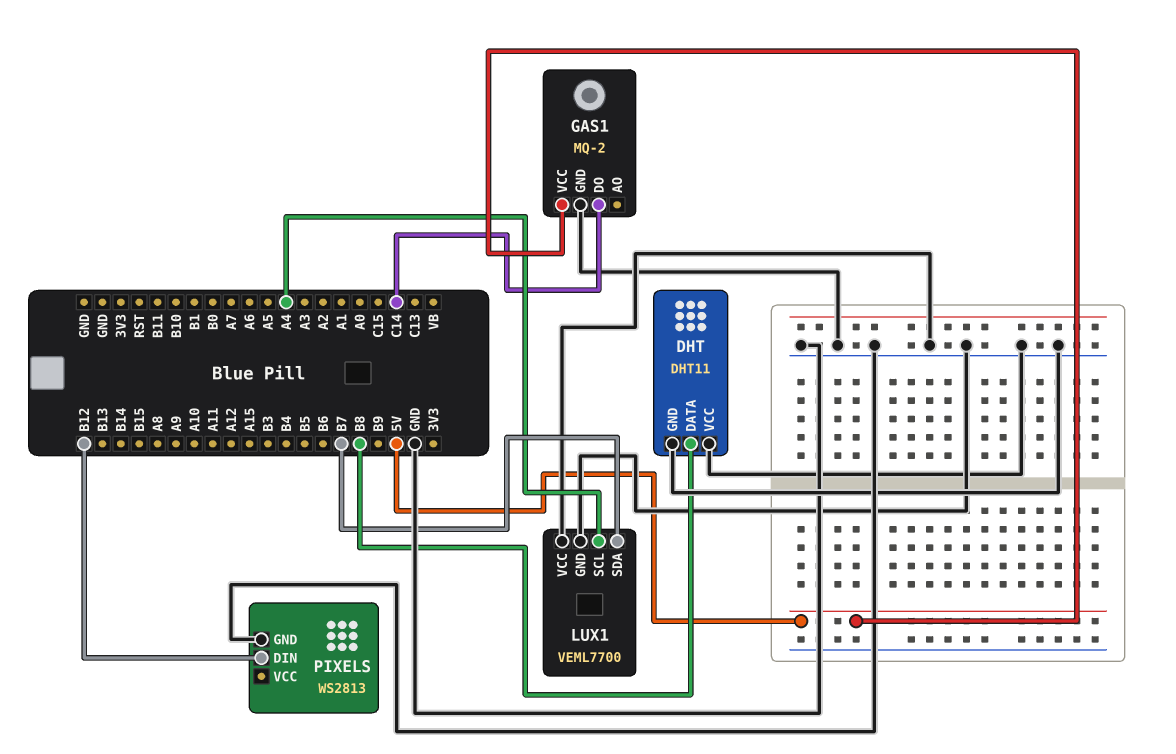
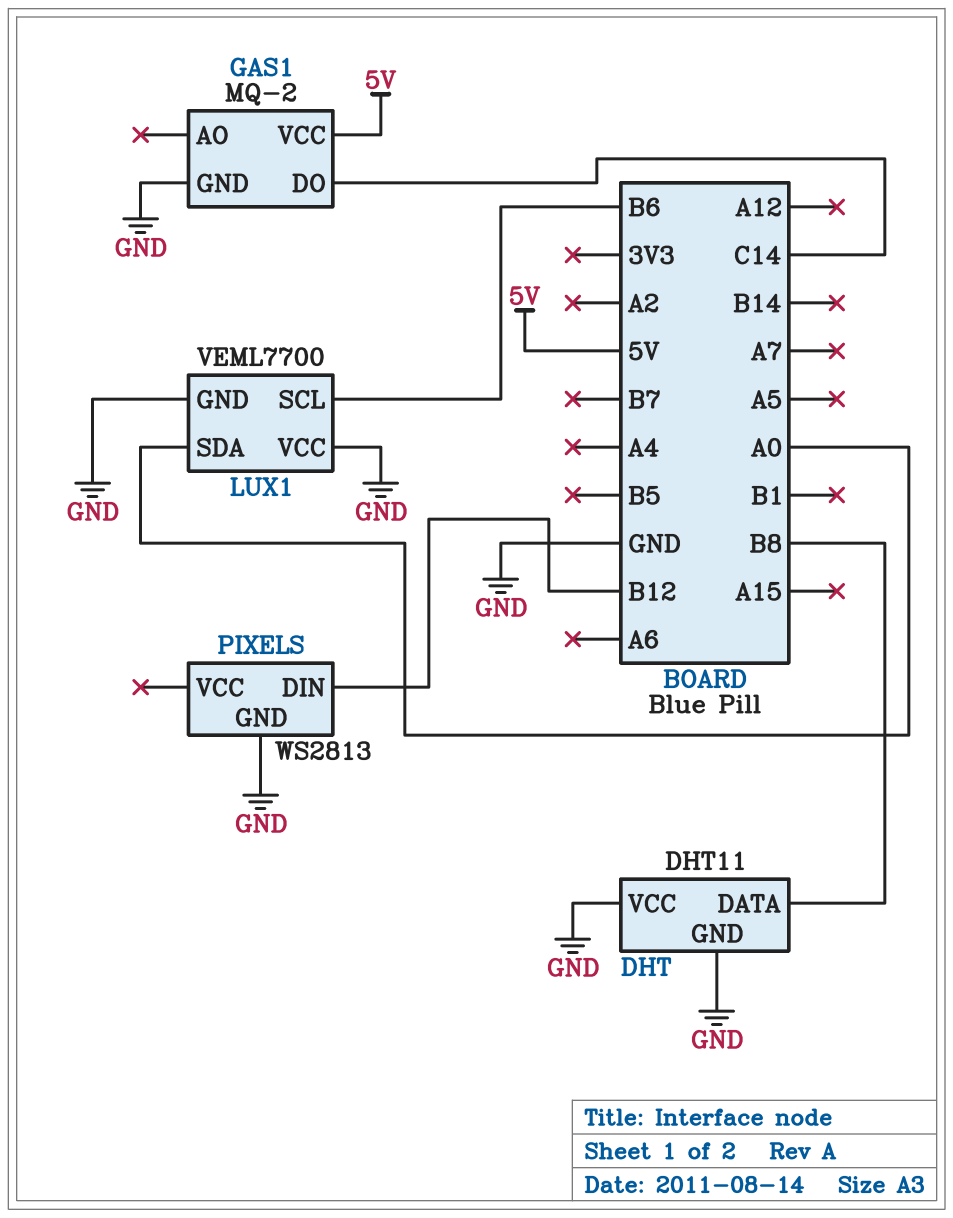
LUX1 pin SCL: A4 -> B6
LUX1 pin SDA: B7 -> A0

